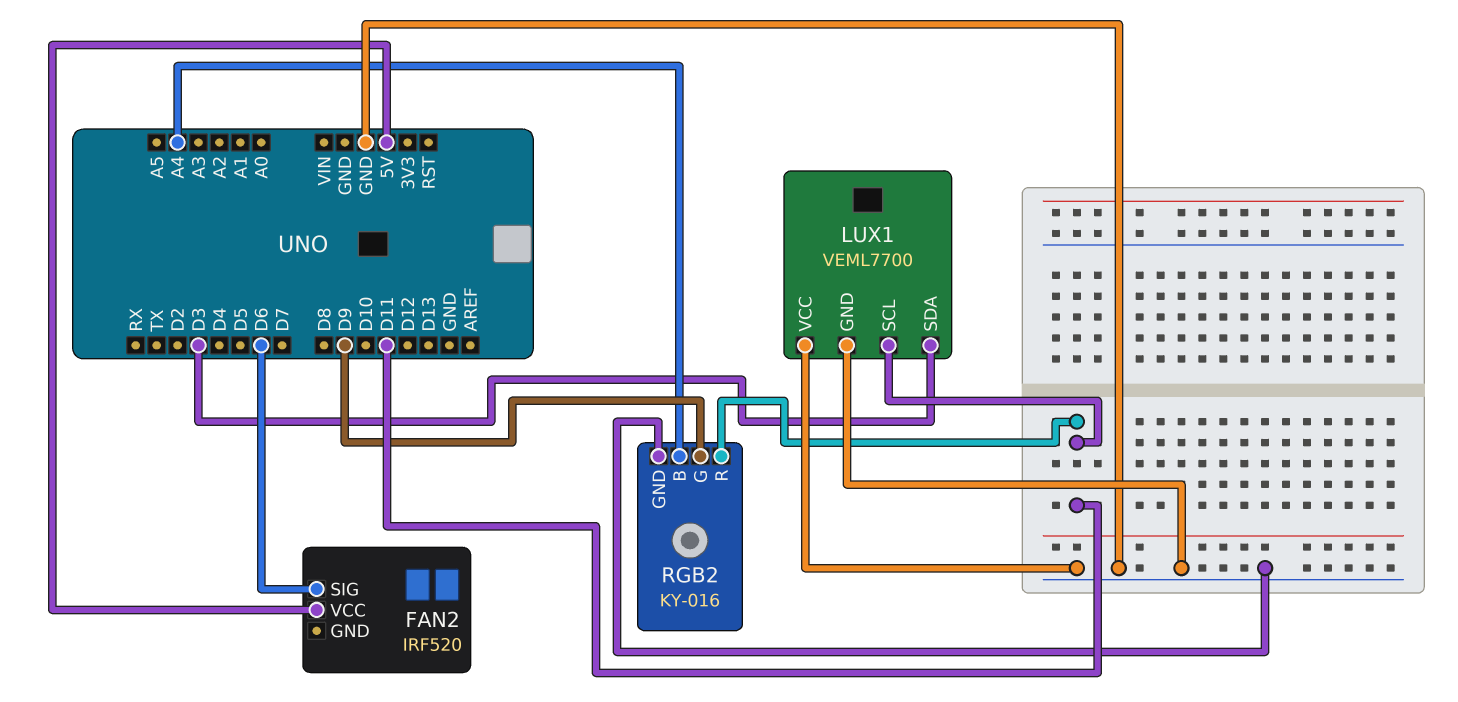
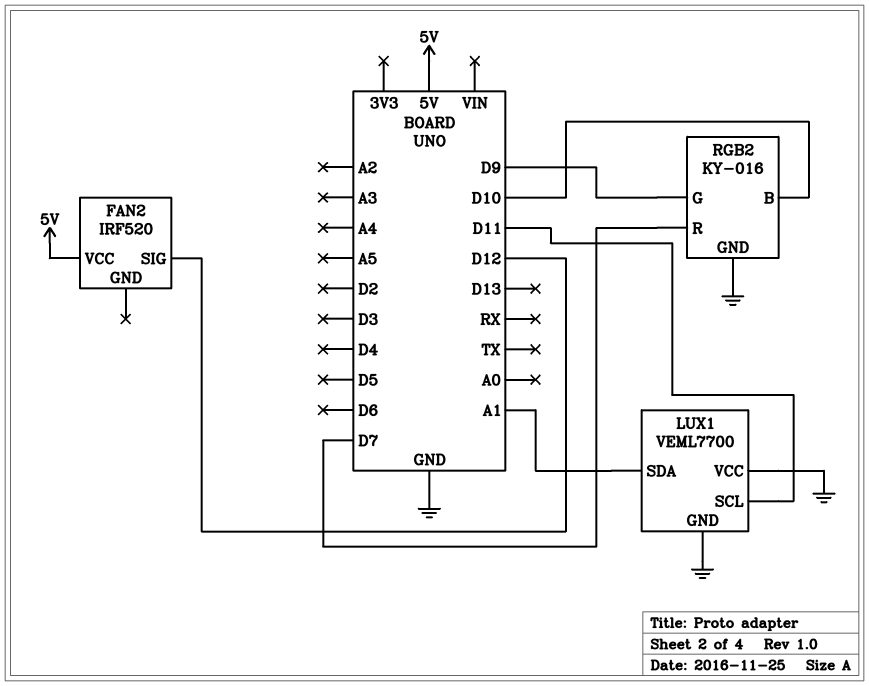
FAN2 pin SIG: D6 -> D12
LUX1 pin SDA: D3 -> A1
RGB2 pin B: A4 -> D10
RGB2 pin R: D11 -> D7

